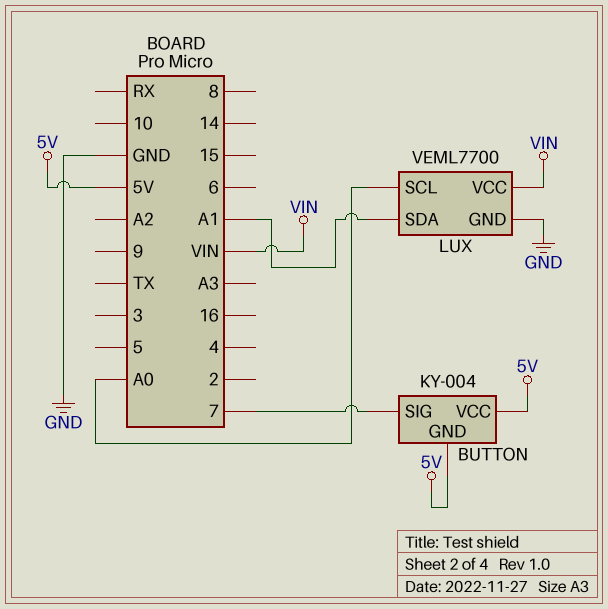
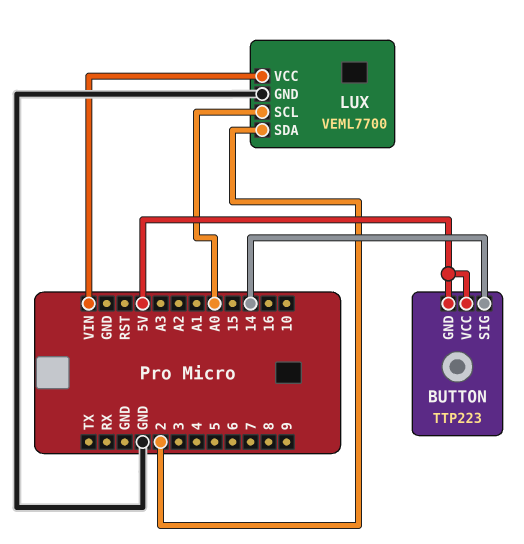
BUTTON: KY-004 -> TTP223
BUTTON pin SIG: 7 -> 14
LUX pin SDA: A1 -> 2

